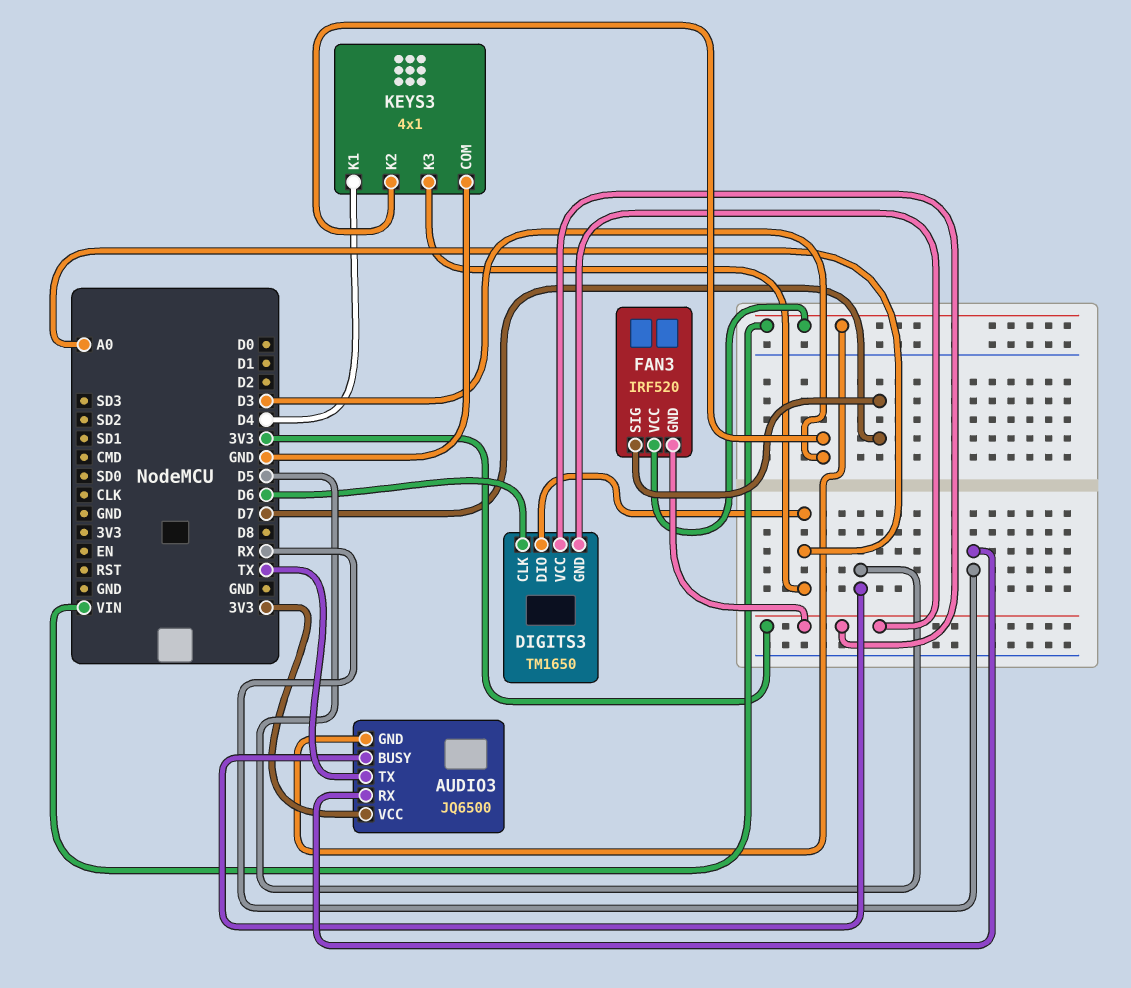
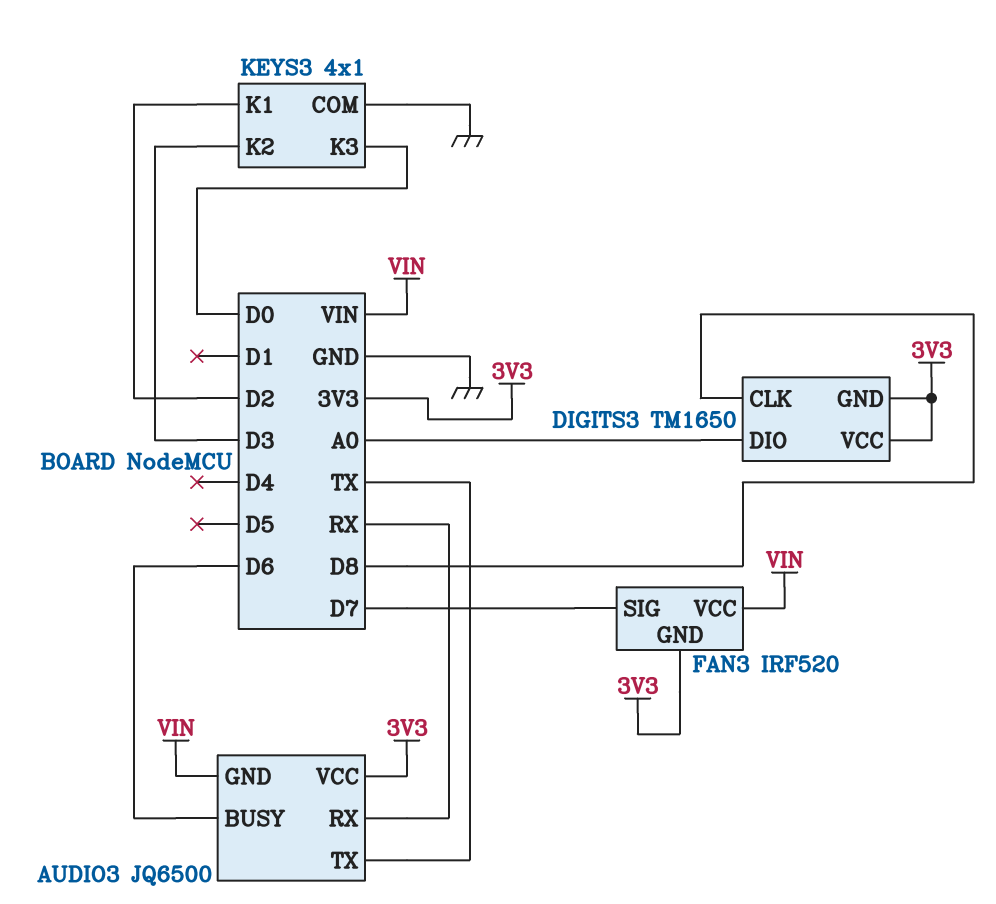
AUDIO3 pin BUSY: D5 -> D6
DIGITS3 pin CLK: D6 -> D8
KEYS3 pin K1: D4 -> D2
KEYS3 pin K3: A0 -> D0

